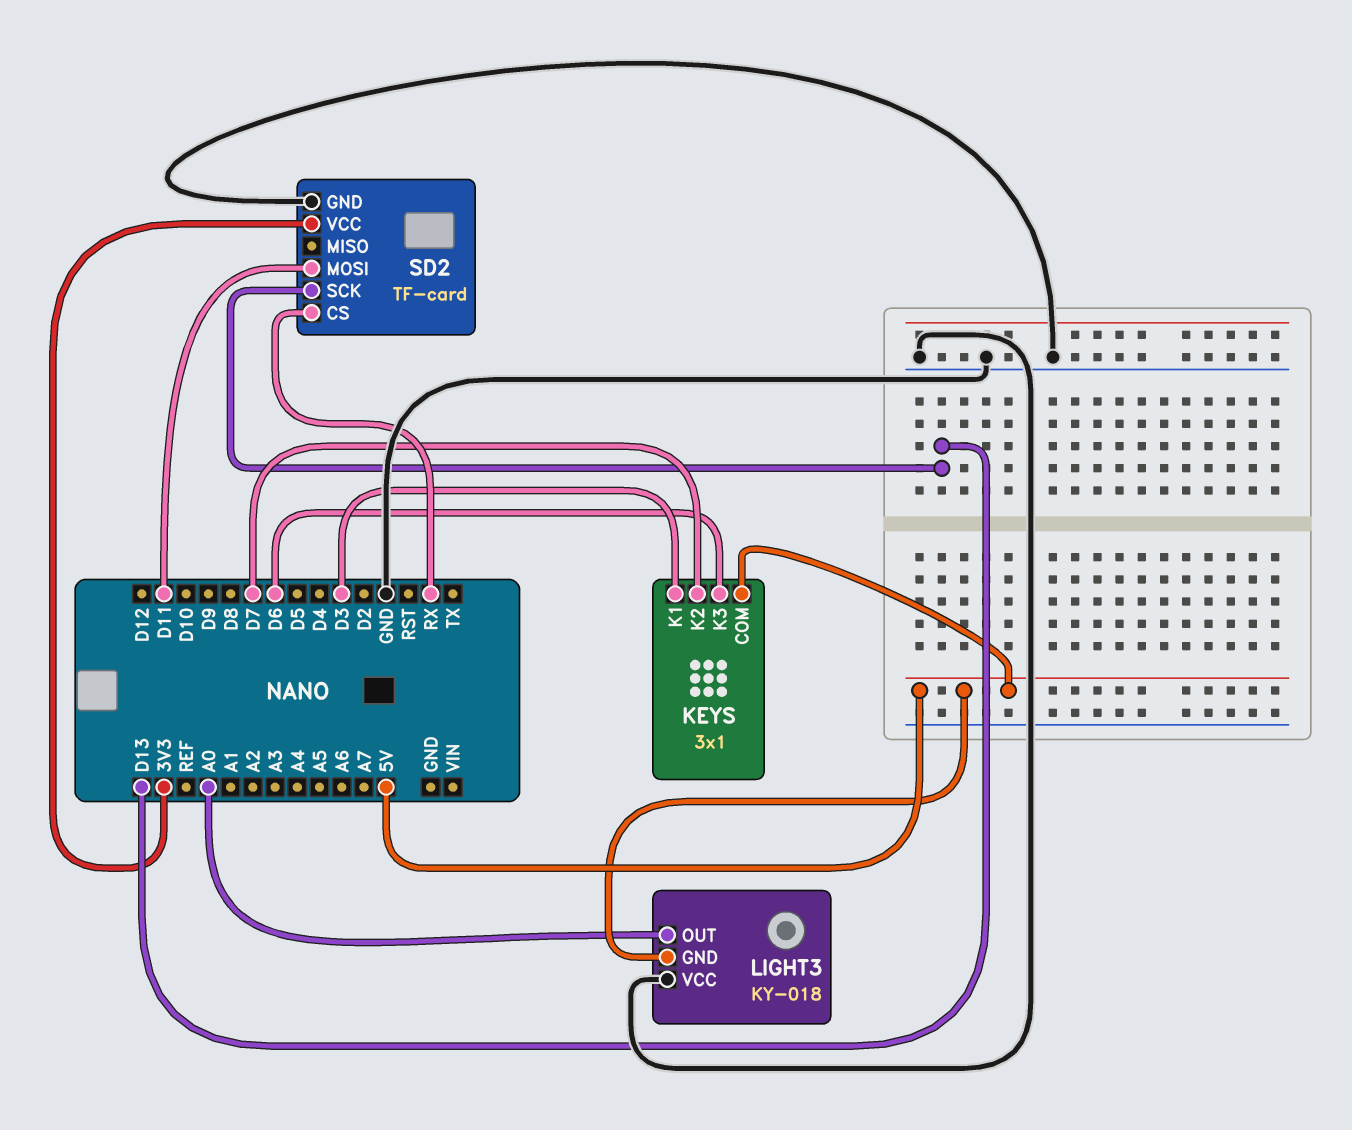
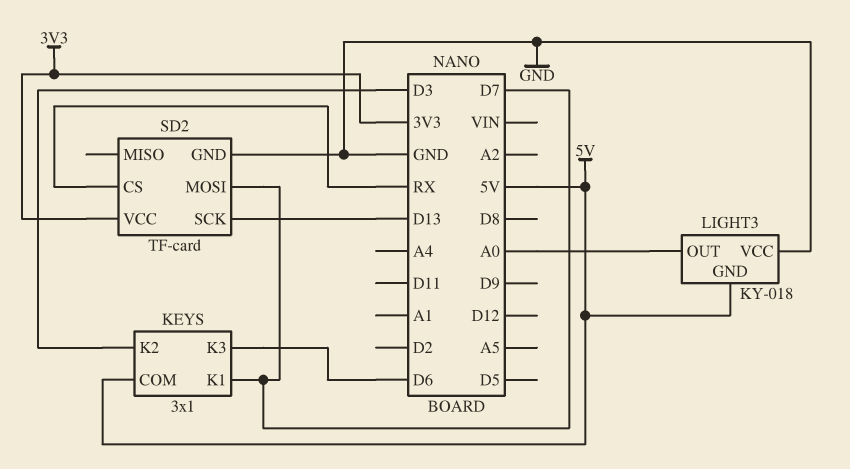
KEYS pin K1: D3 -> D7
KEYS pin K2: D7 -> D3
SD2 pin MOSI: D11 -> D7

